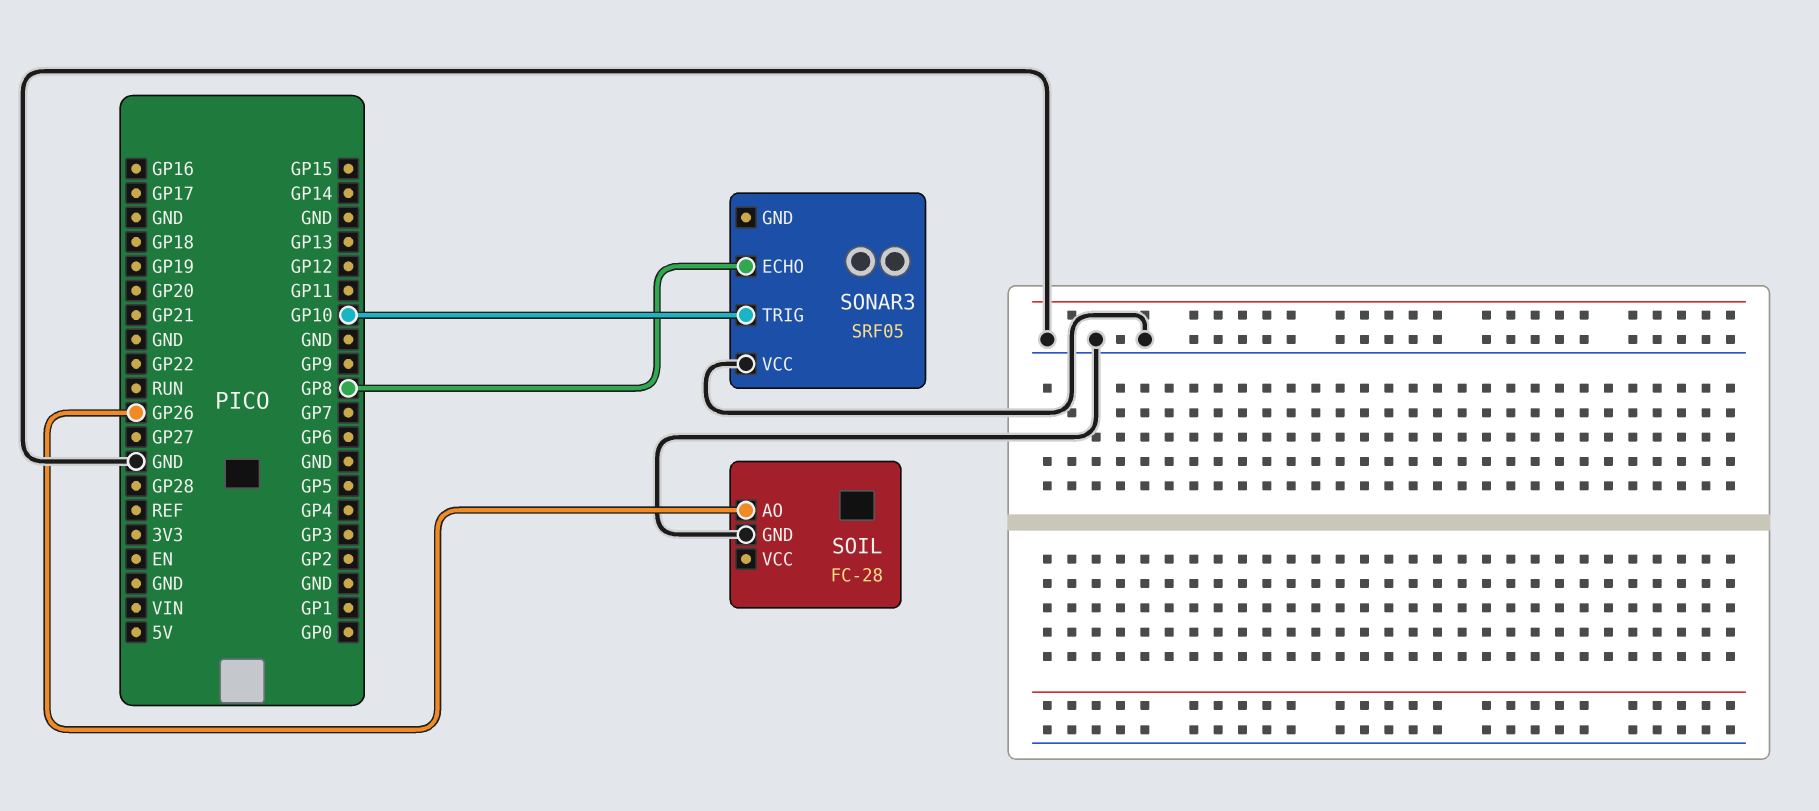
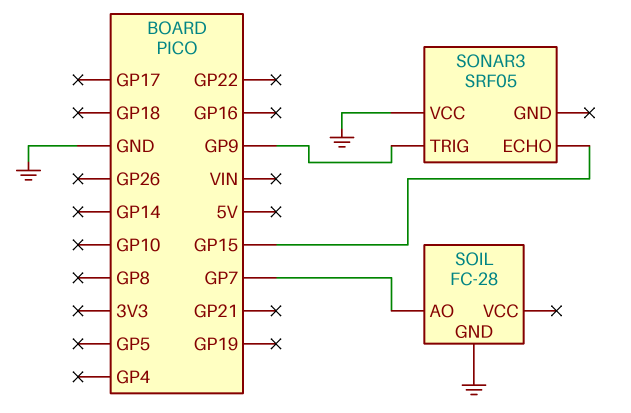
SOIL pin AO: GP26 -> GP7
SONAR3 pin ECHO: GP8 -> GP15
SONAR3 pin TRIG: GP10 -> GP9

